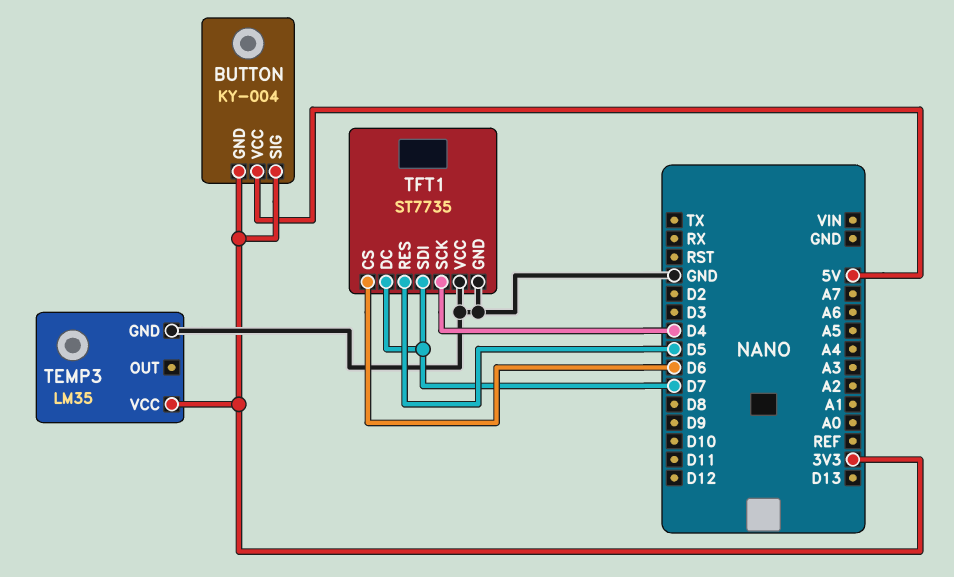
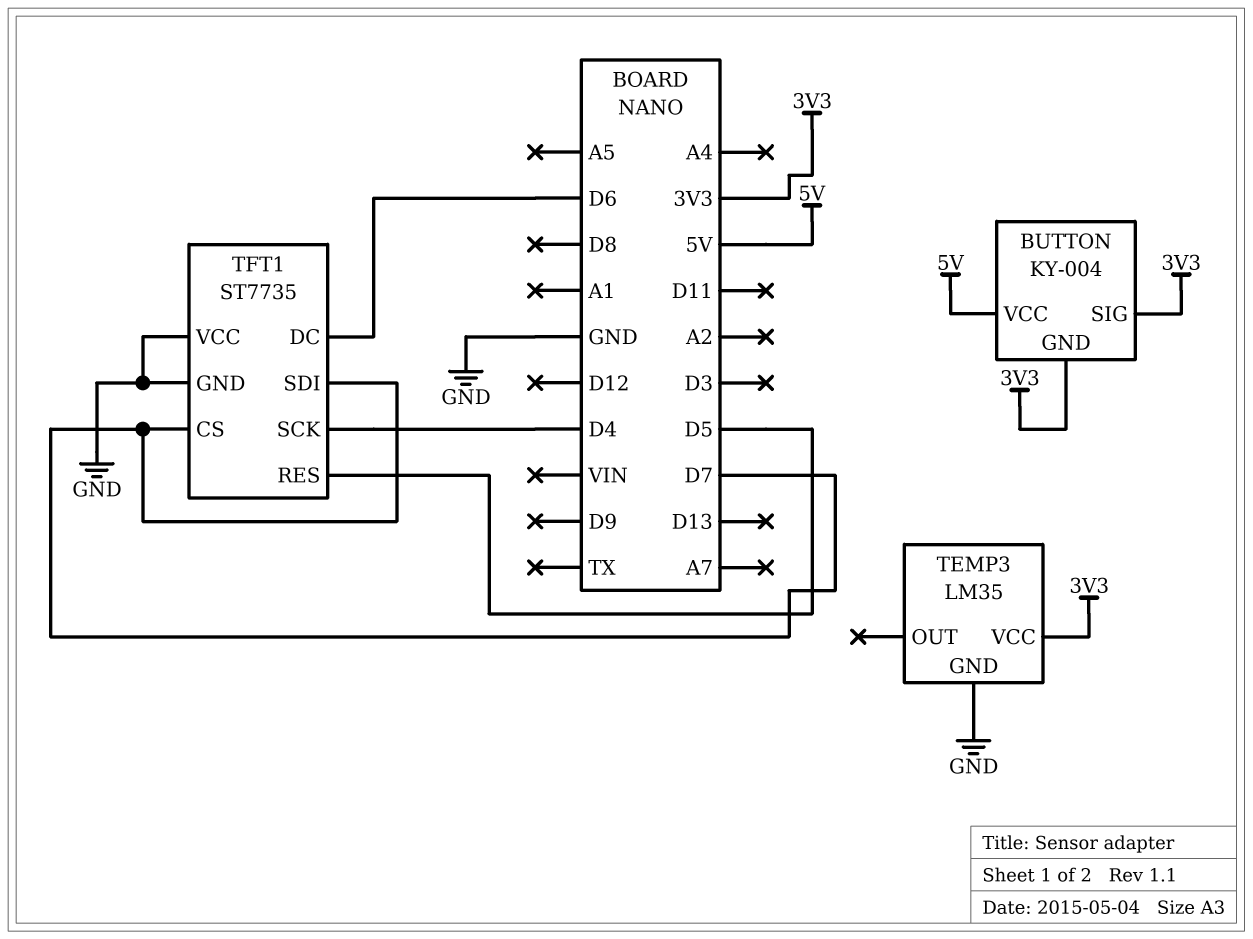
TFT1 pin CS: D6 -> D7
TFT1 pin DC: D7 -> D6

